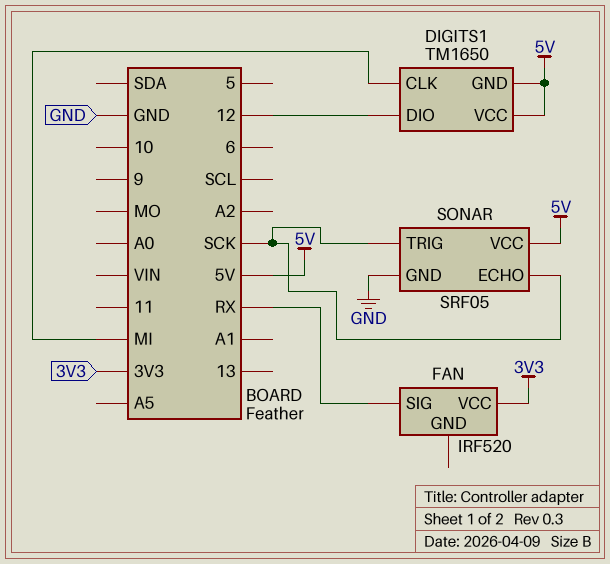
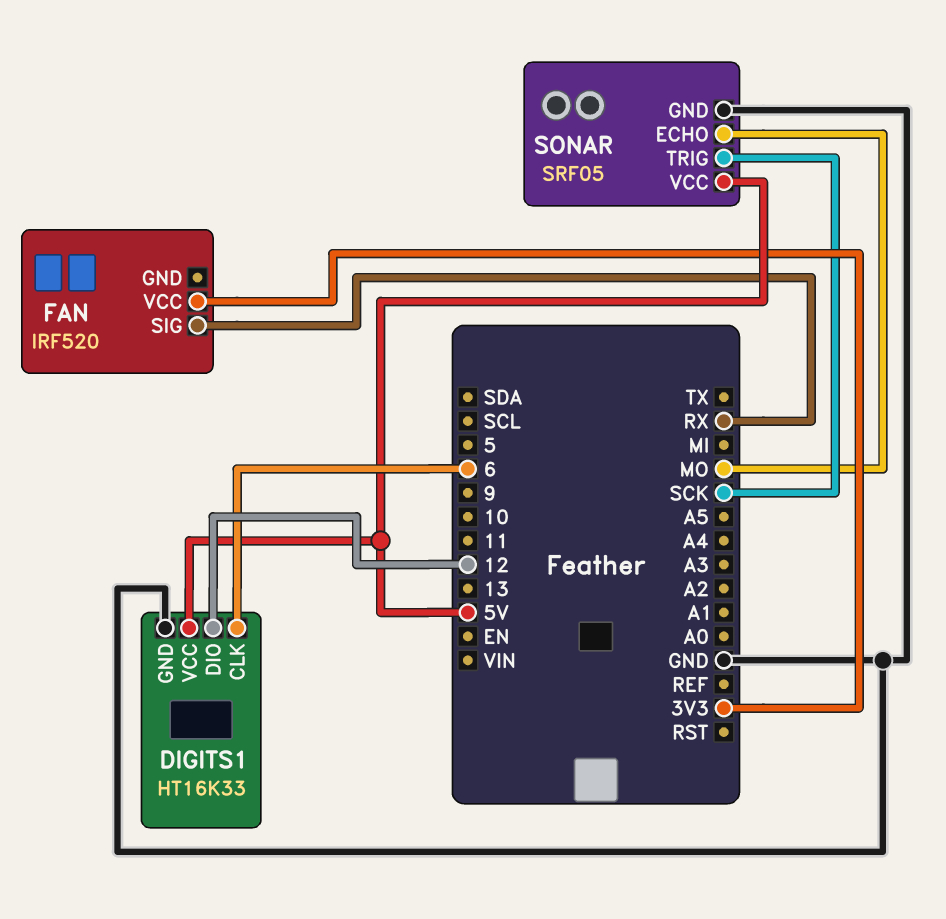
DIGITS1: TM1650 -> HT16K33
DIGITS1 pin CLK: MI -> 6
DIGITS1 pin GND: 5V -> GND
SONAR pin ECHO: SCK -> MO

